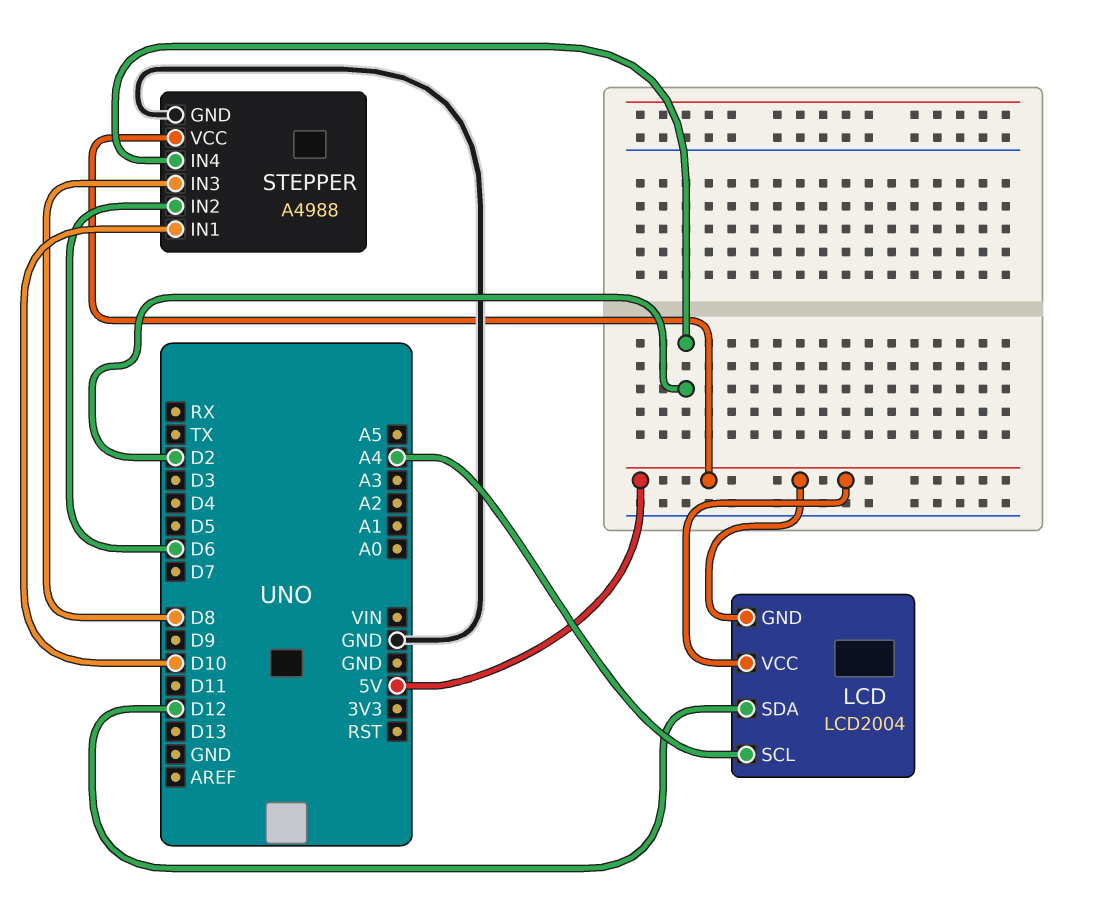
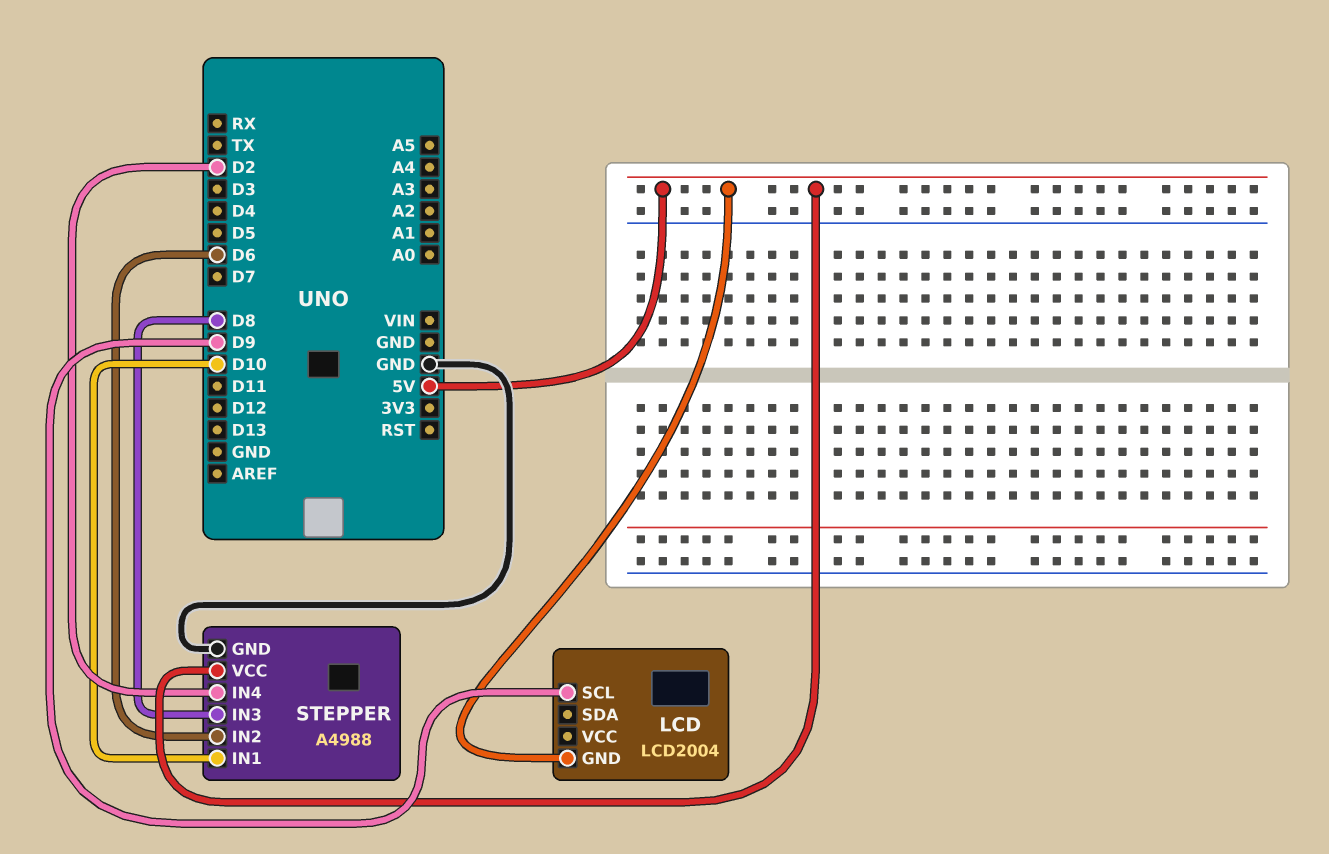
LCD pin SCL: A4 -> D9
LCD pin SDA: D12 -> none
LCD pin VCC: 5V -> none

